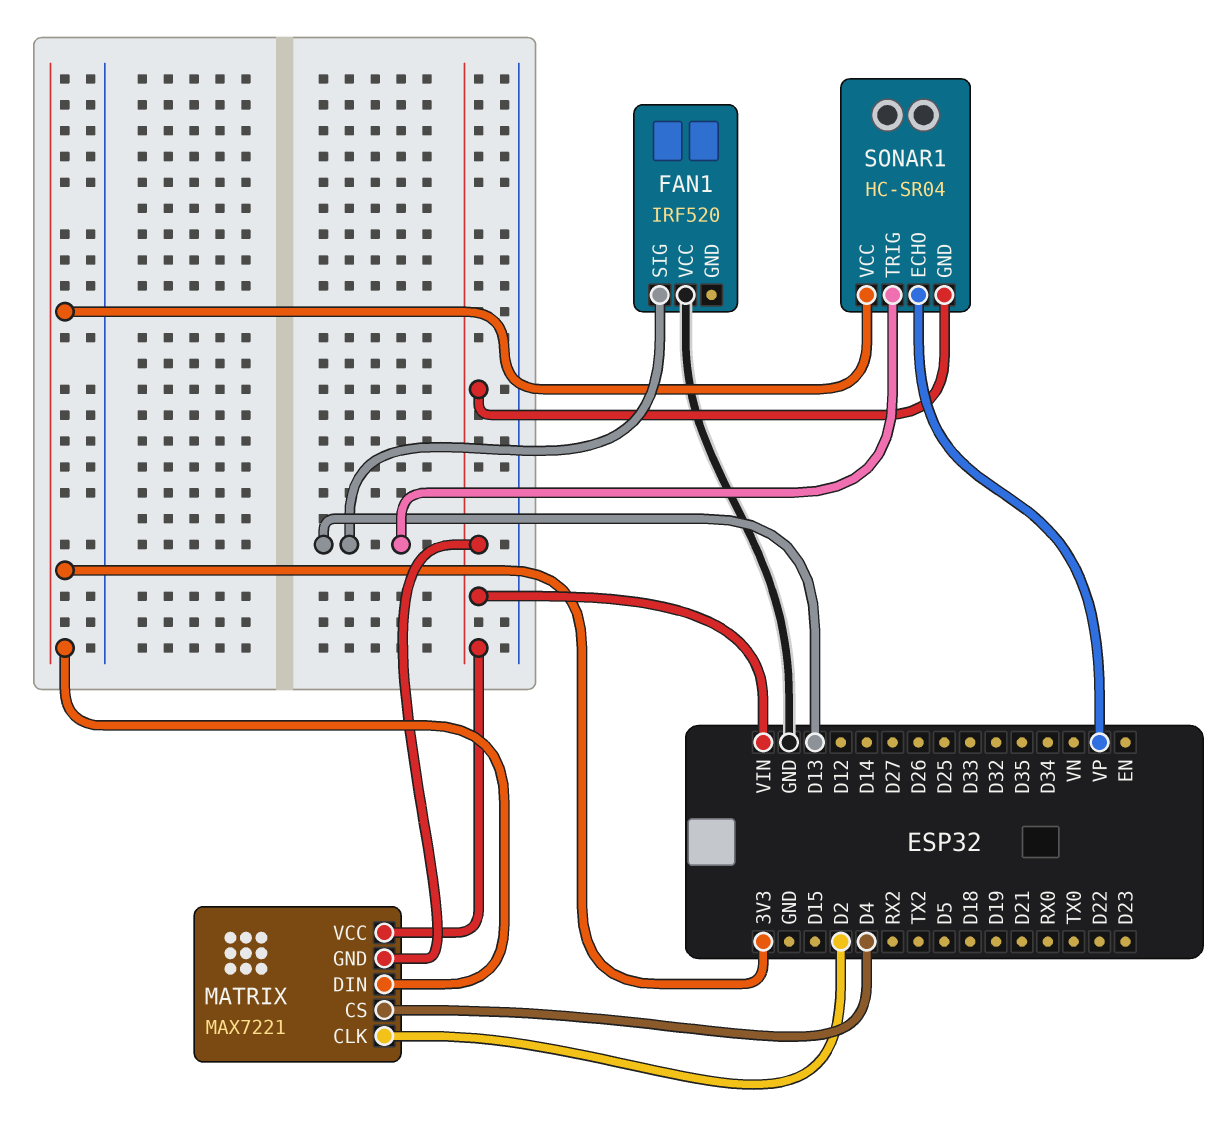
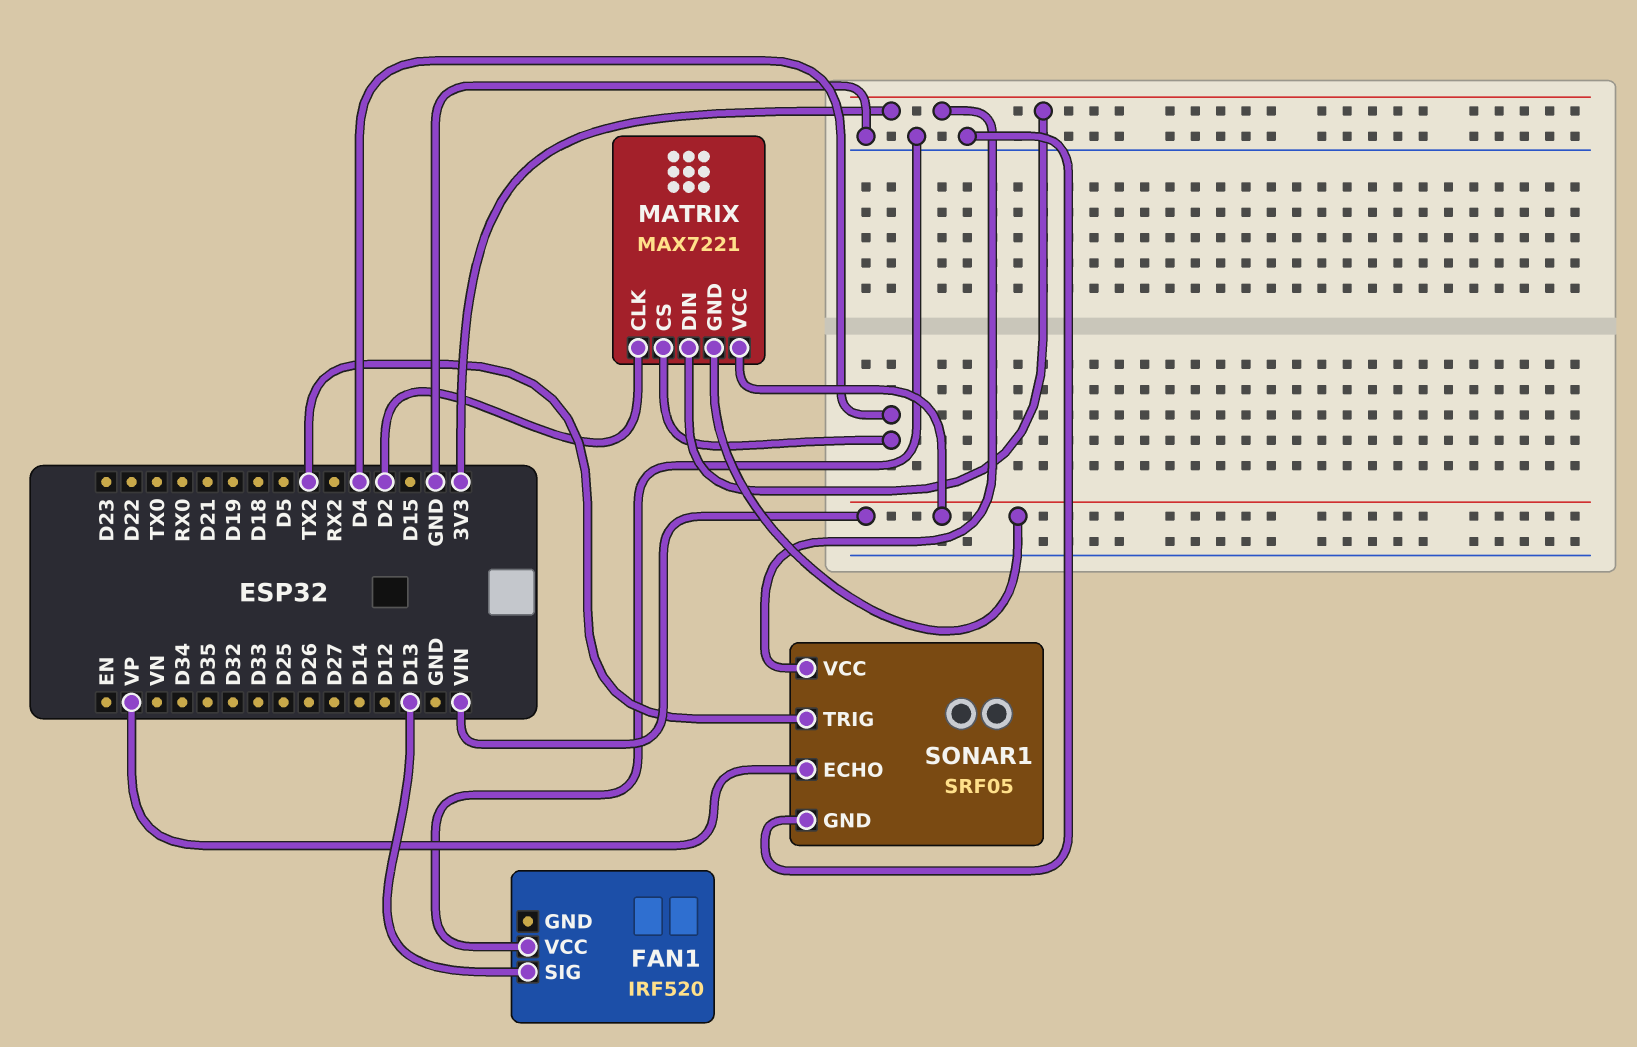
SONAR1: HC-SR04 -> SRF05
SONAR1 pin GND: VIN -> GND
SONAR1 pin TRIG: D13 -> TX2

